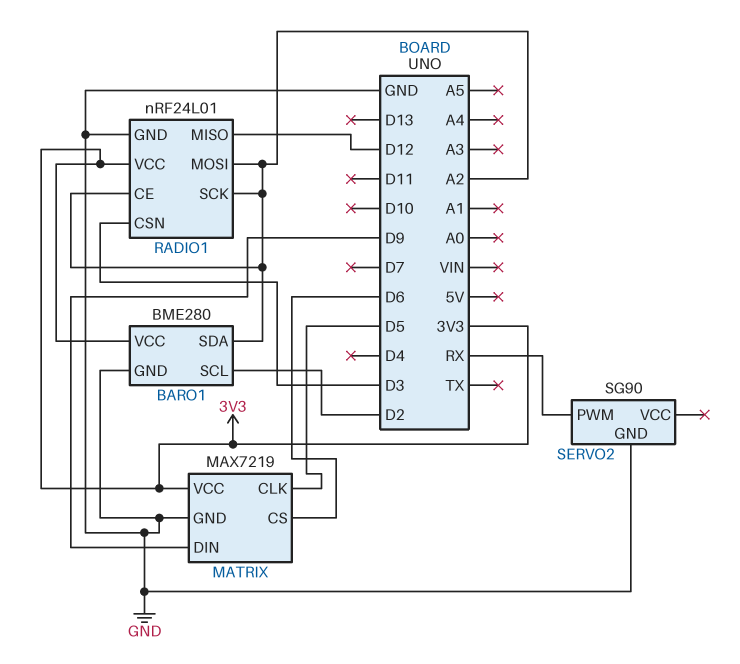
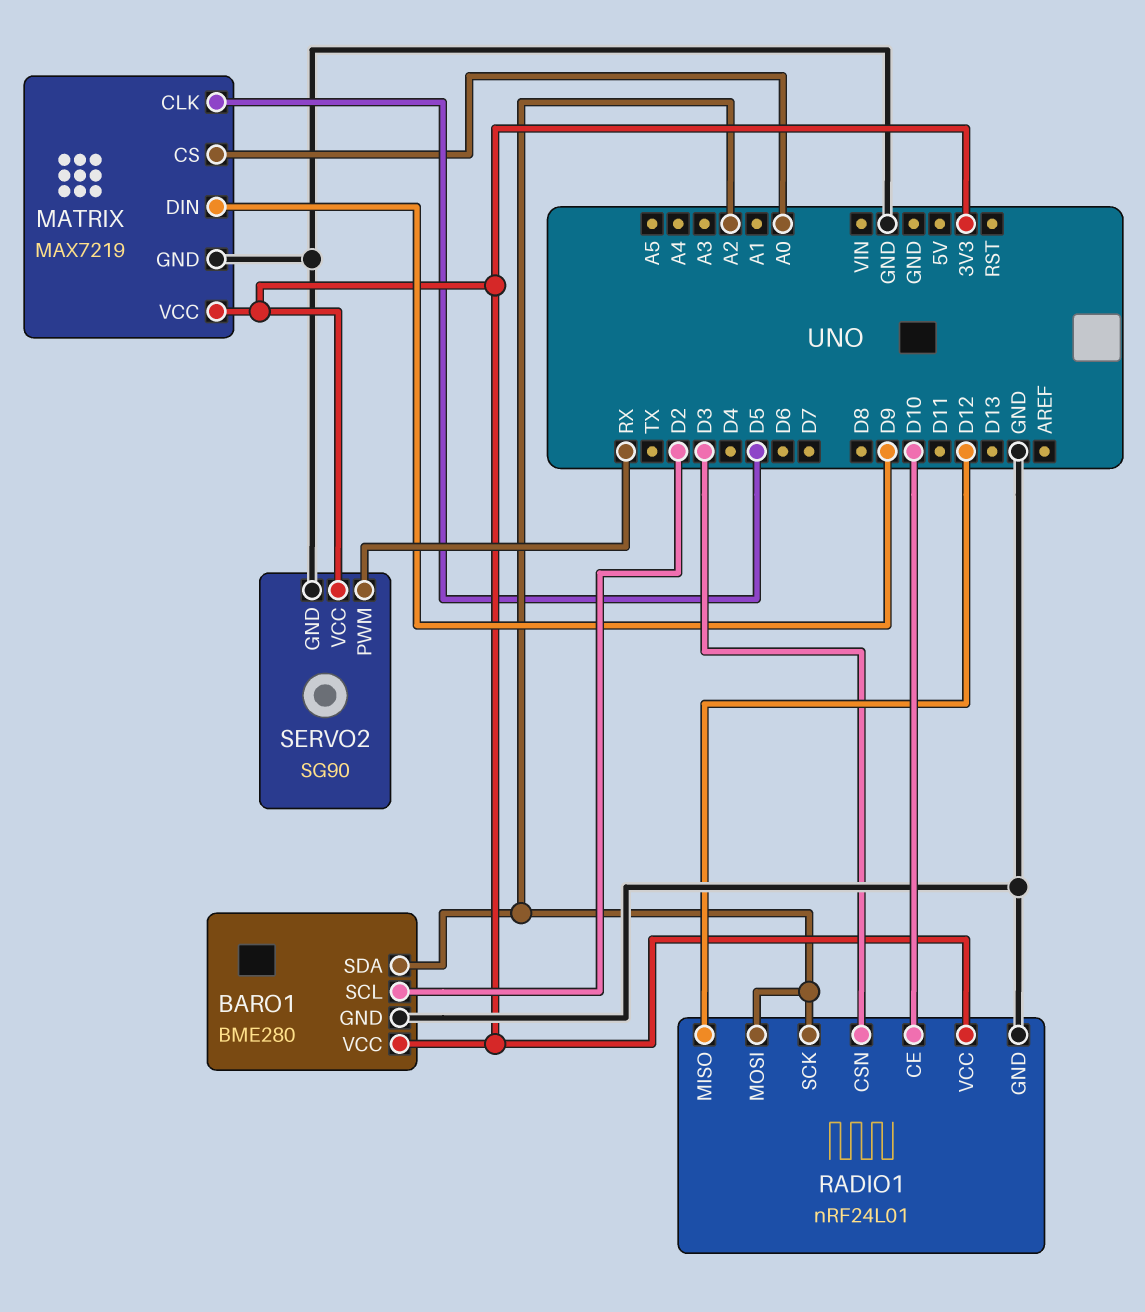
MATRIX pin CS: D6 -> A0
RADIO1 pin CE: A2 -> D10
SERVO2 pin VCC: none -> 3V3

